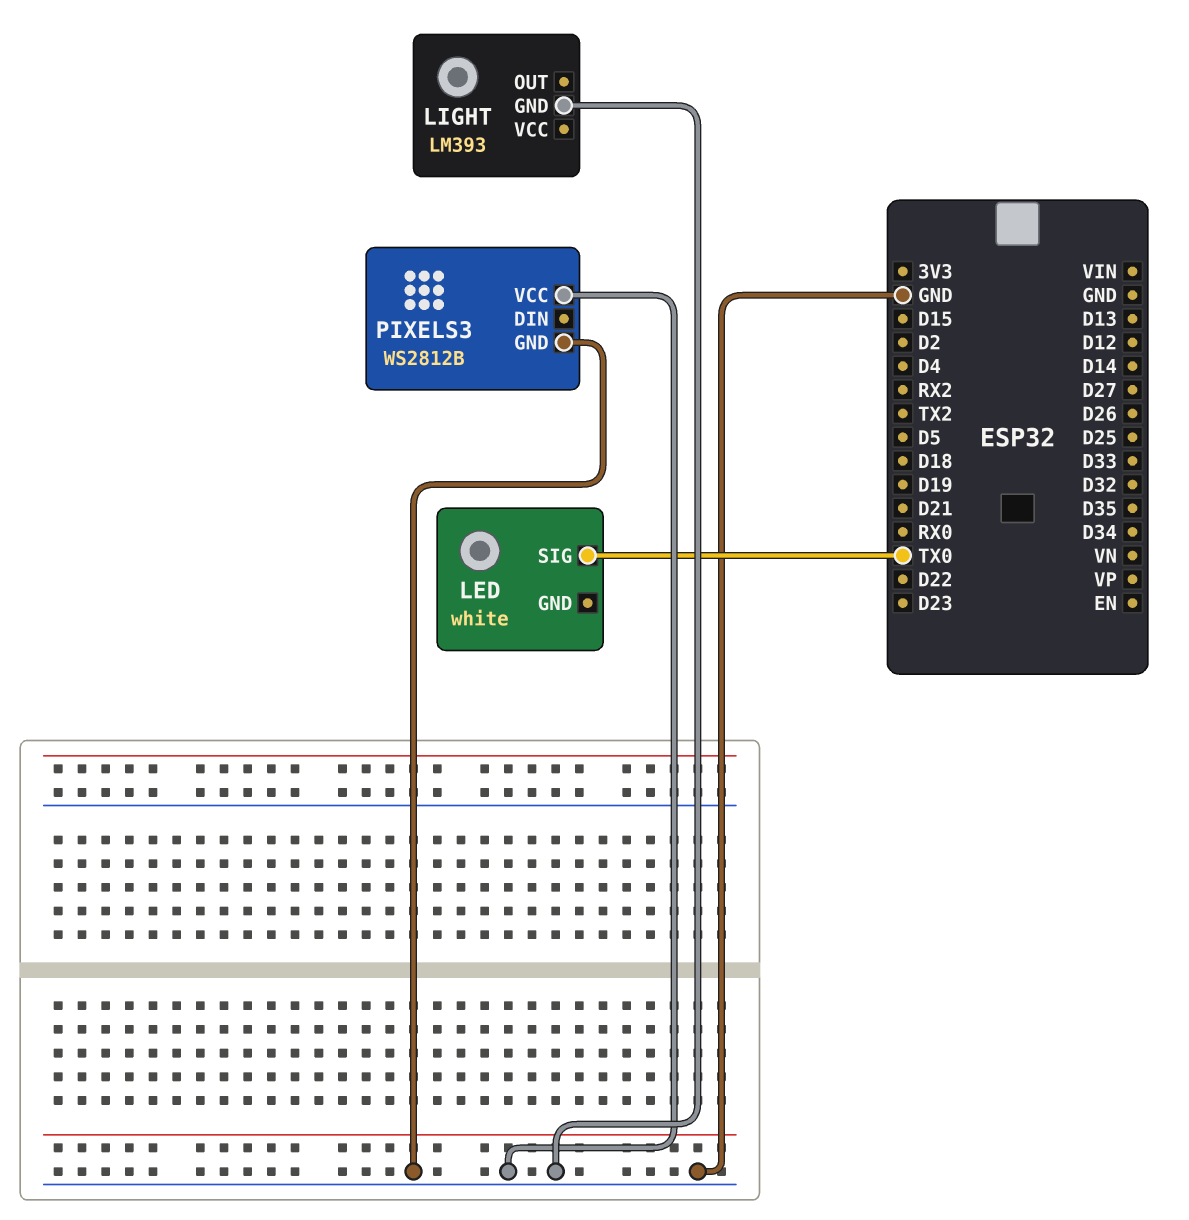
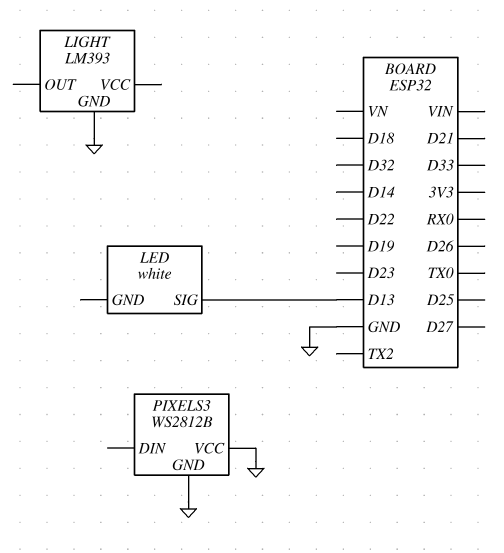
LED pin SIG: TX0 -> D13

